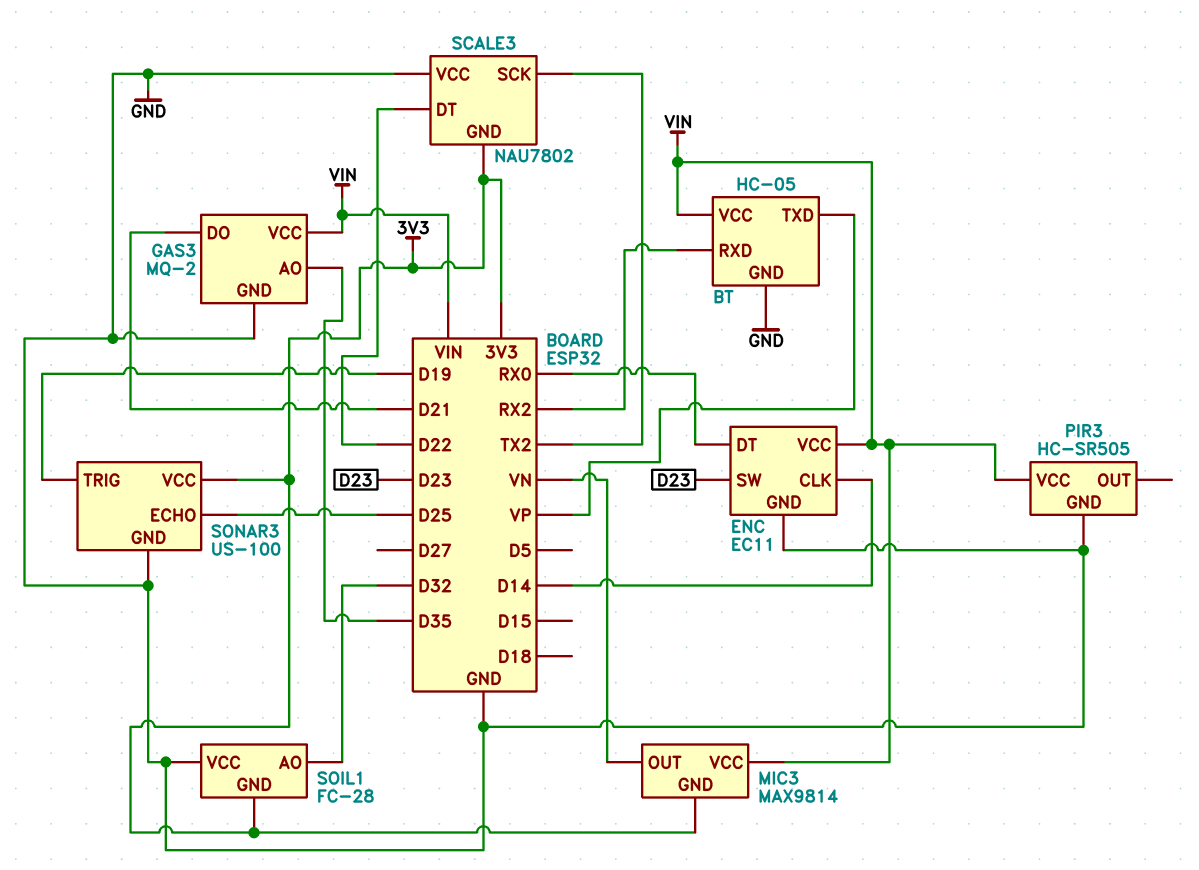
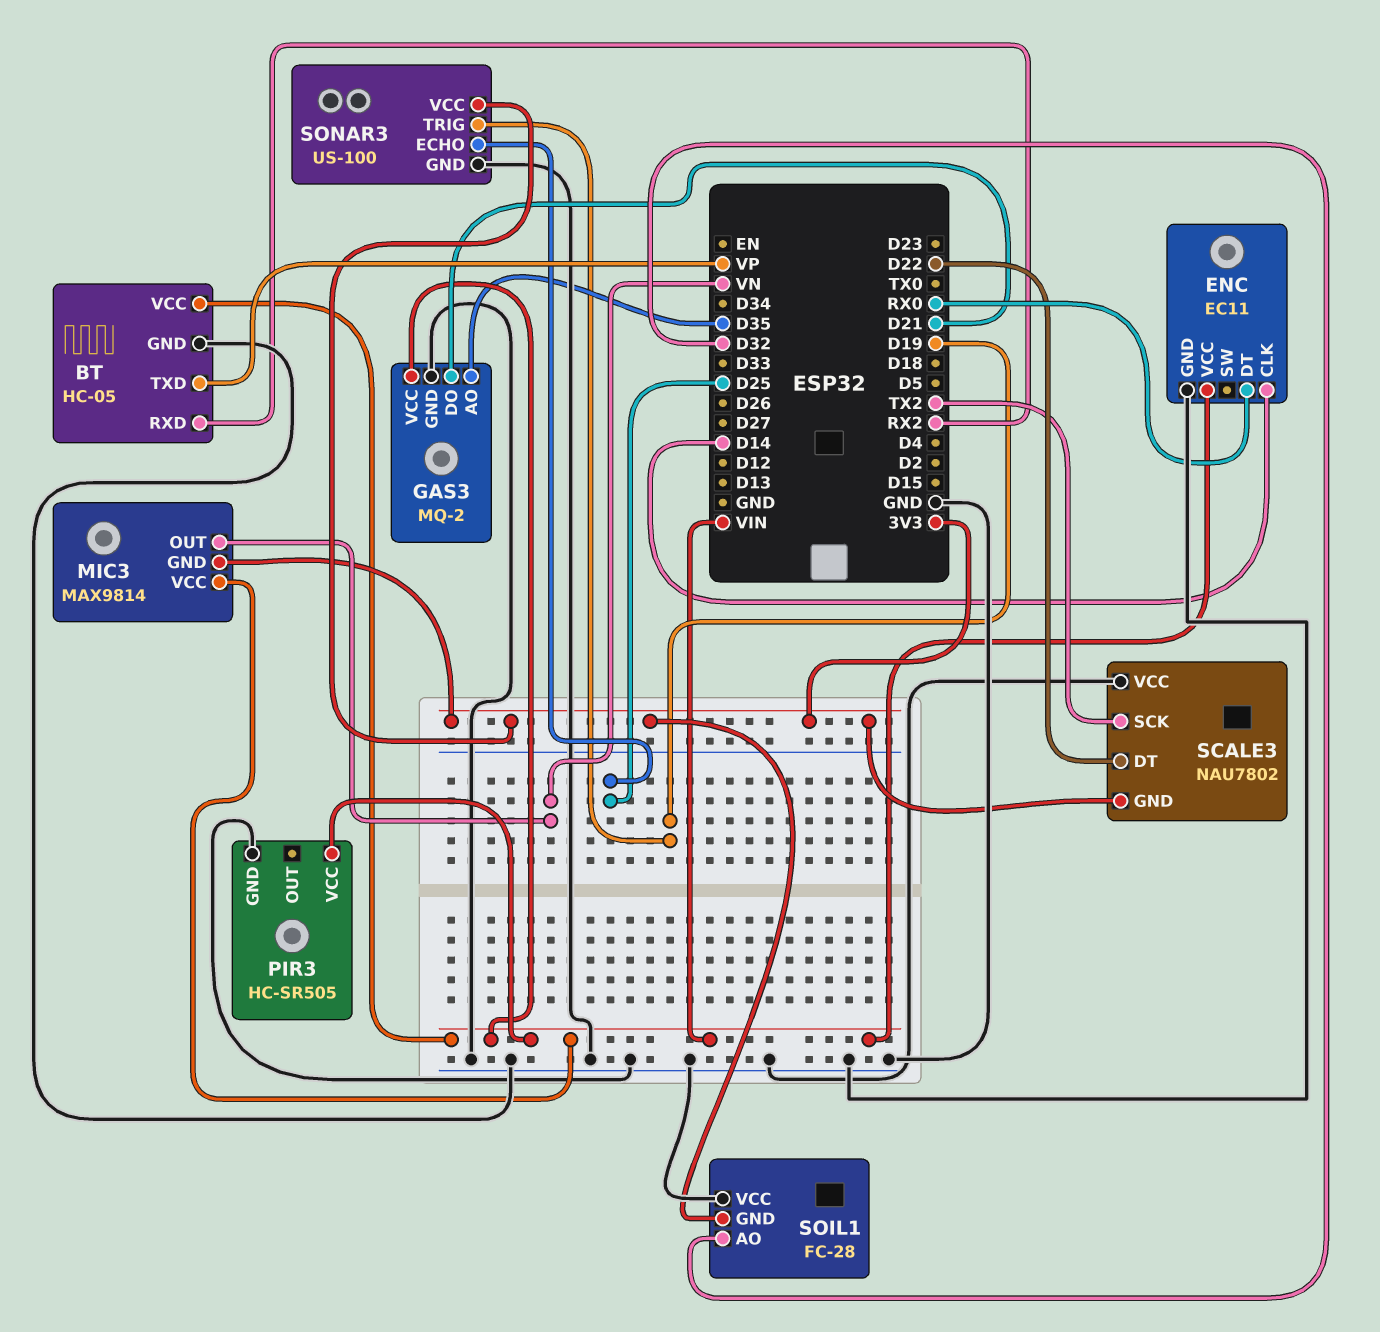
ENC pin SW: D23 -> none

